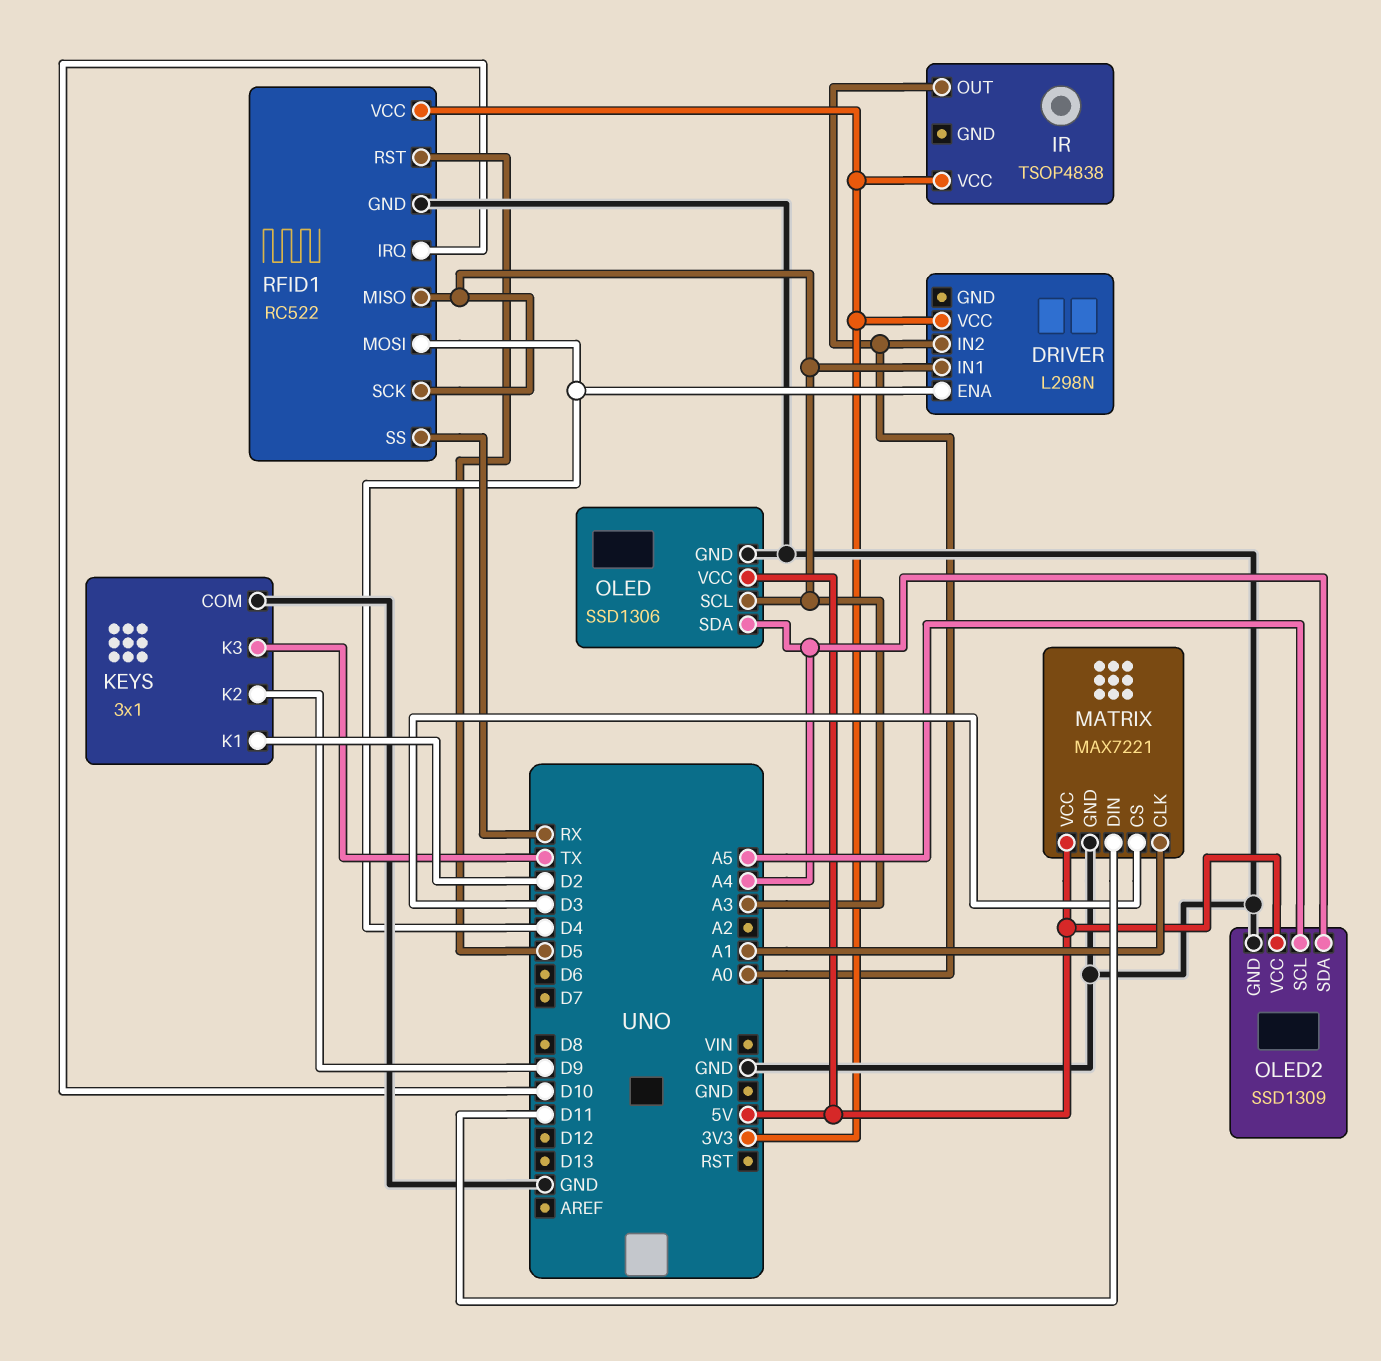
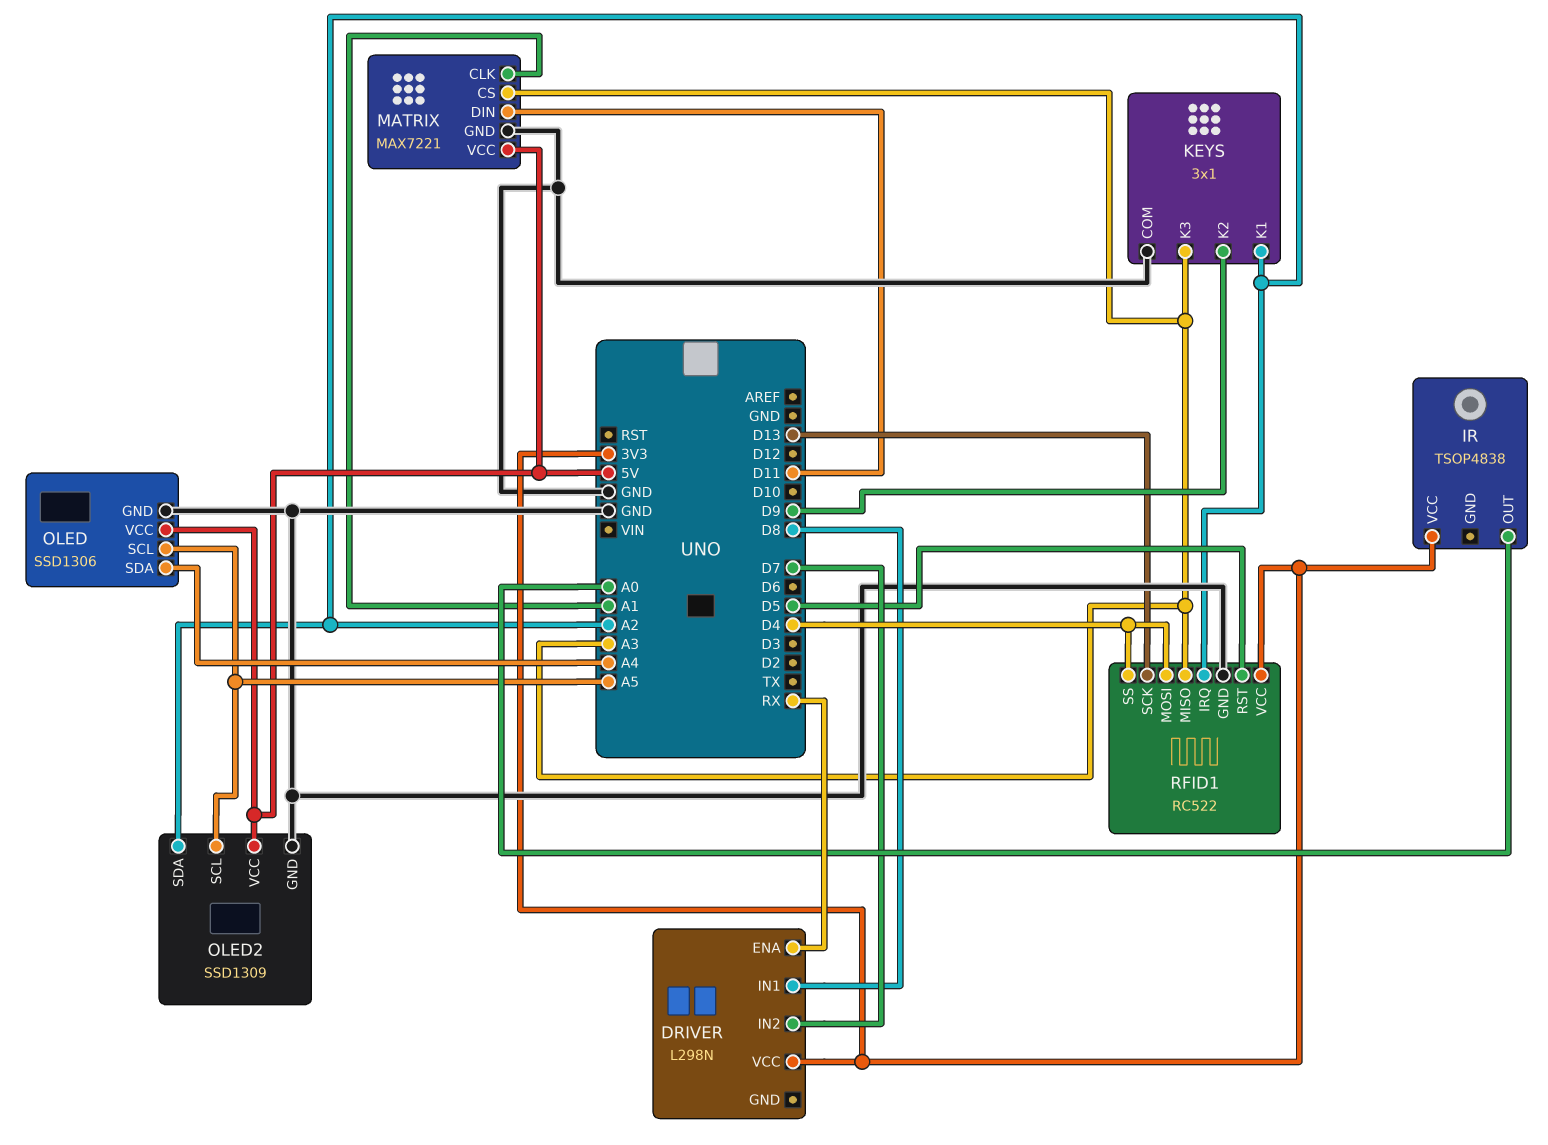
DRIVER pin ENA: D4 -> RX
DRIVER pin IN1: A3 -> D8
DRIVER pin IN2: A0 -> D7
KEYS pin K1: D2 -> A2
KEYS pin K3: TX -> A3
MATRIX pin CS: D3 -> A3
OLED pin SCL: A3 -> A5
OLED2 pin SDA: A4 -> A2
RFID1 pin IRQ: D10 -> A2
RFID1 pin SCK: A3 -> D13
RFID1 pin SS: RX -> D4

